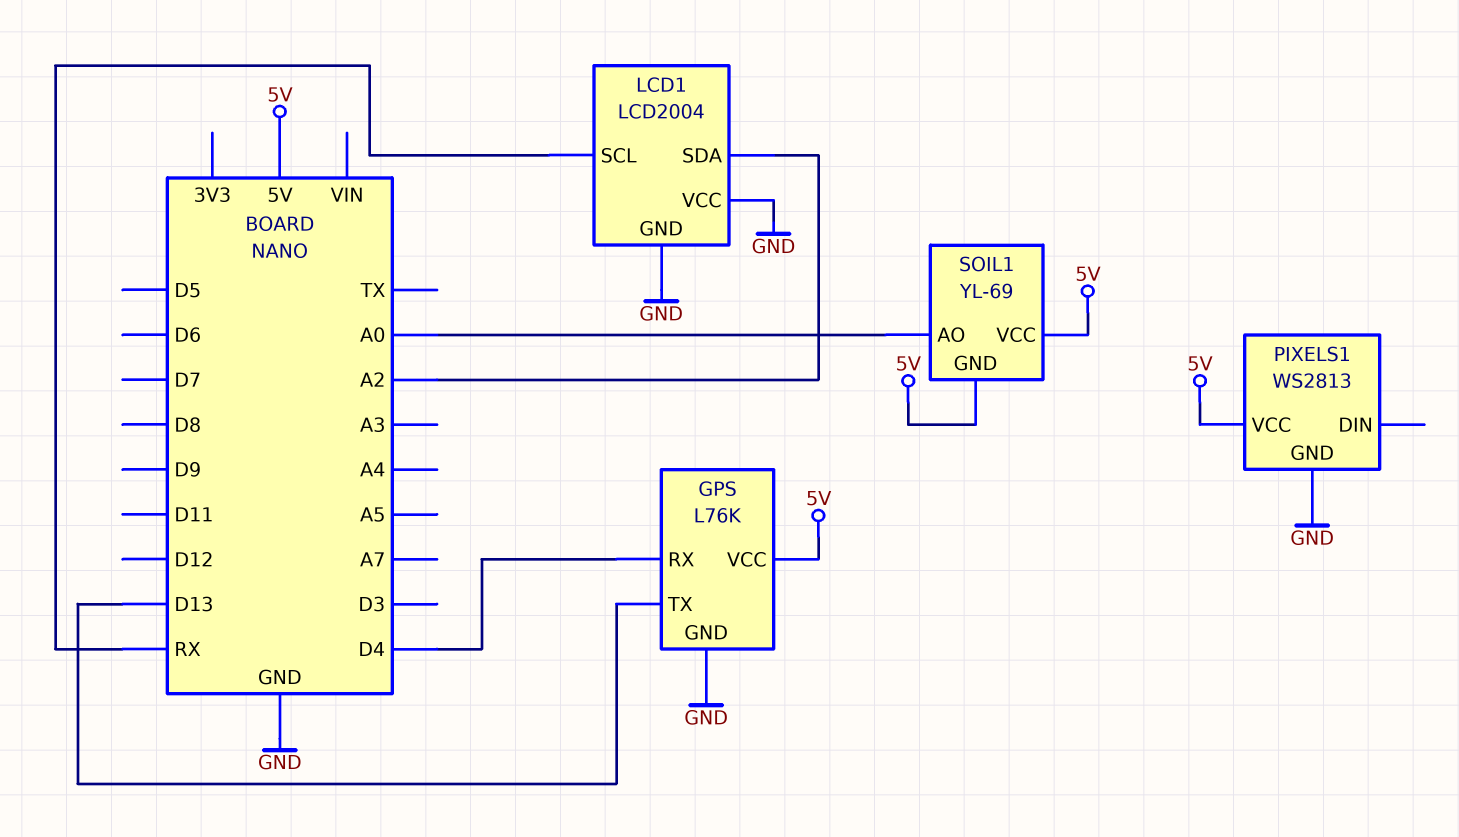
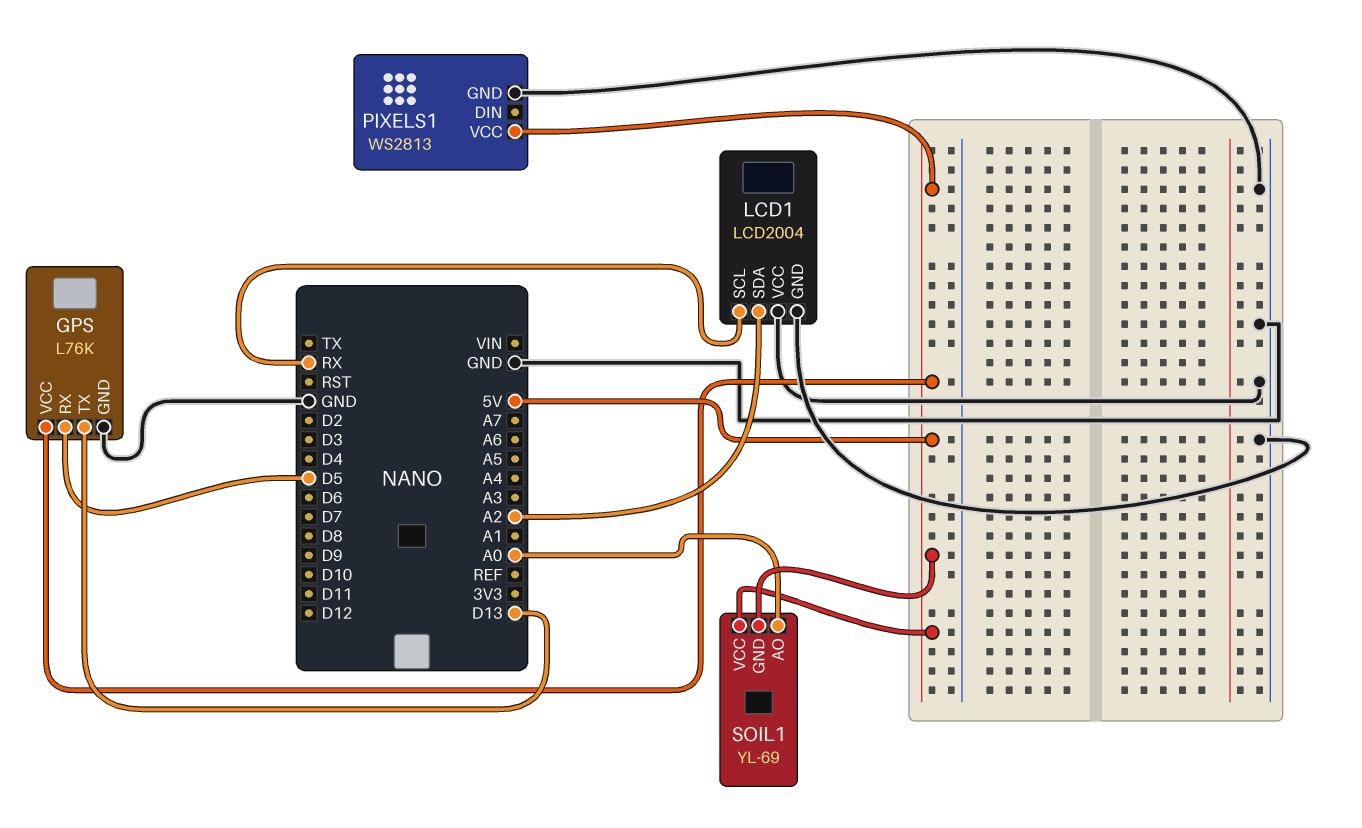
GPS pin RX: D4 -> D5

